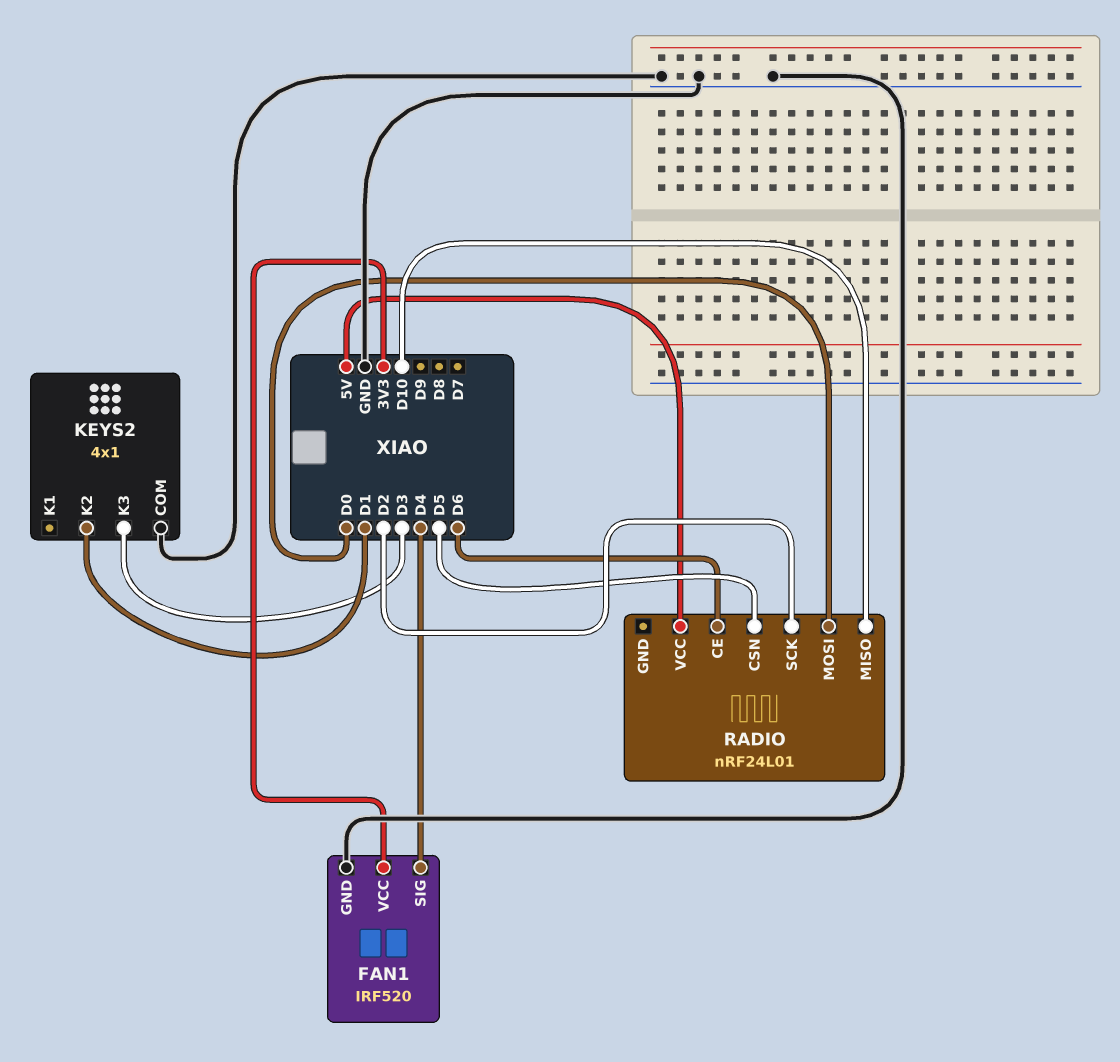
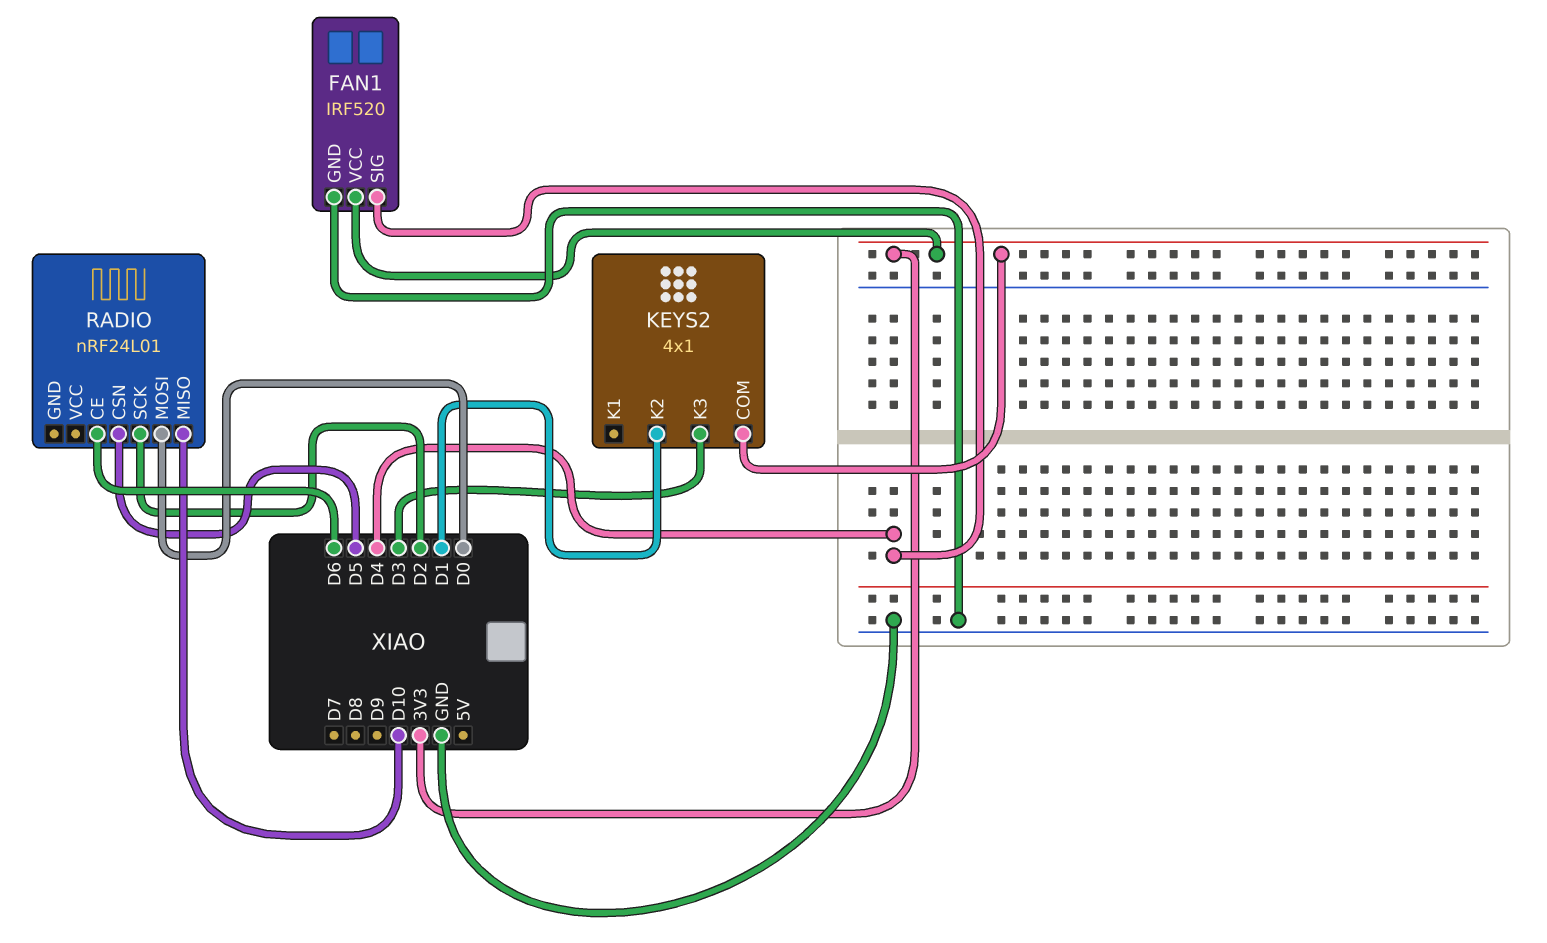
KEYS2 pin COM: GND -> 3V3
RADIO pin VCC: 5V -> none

